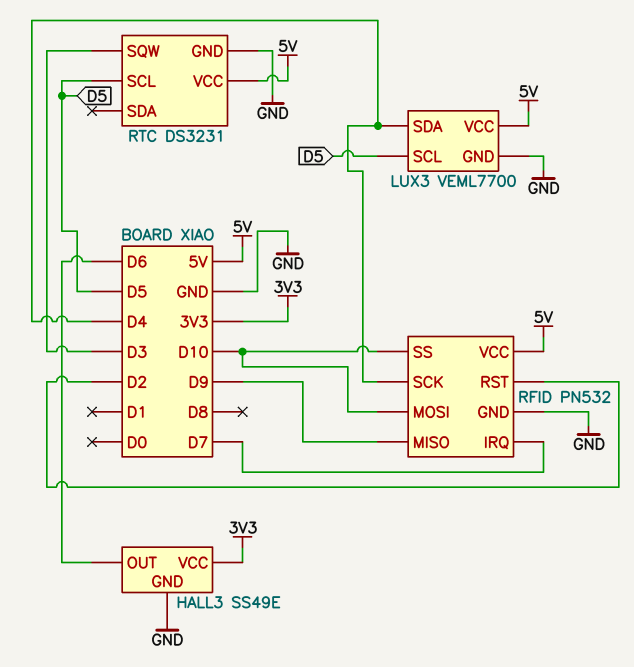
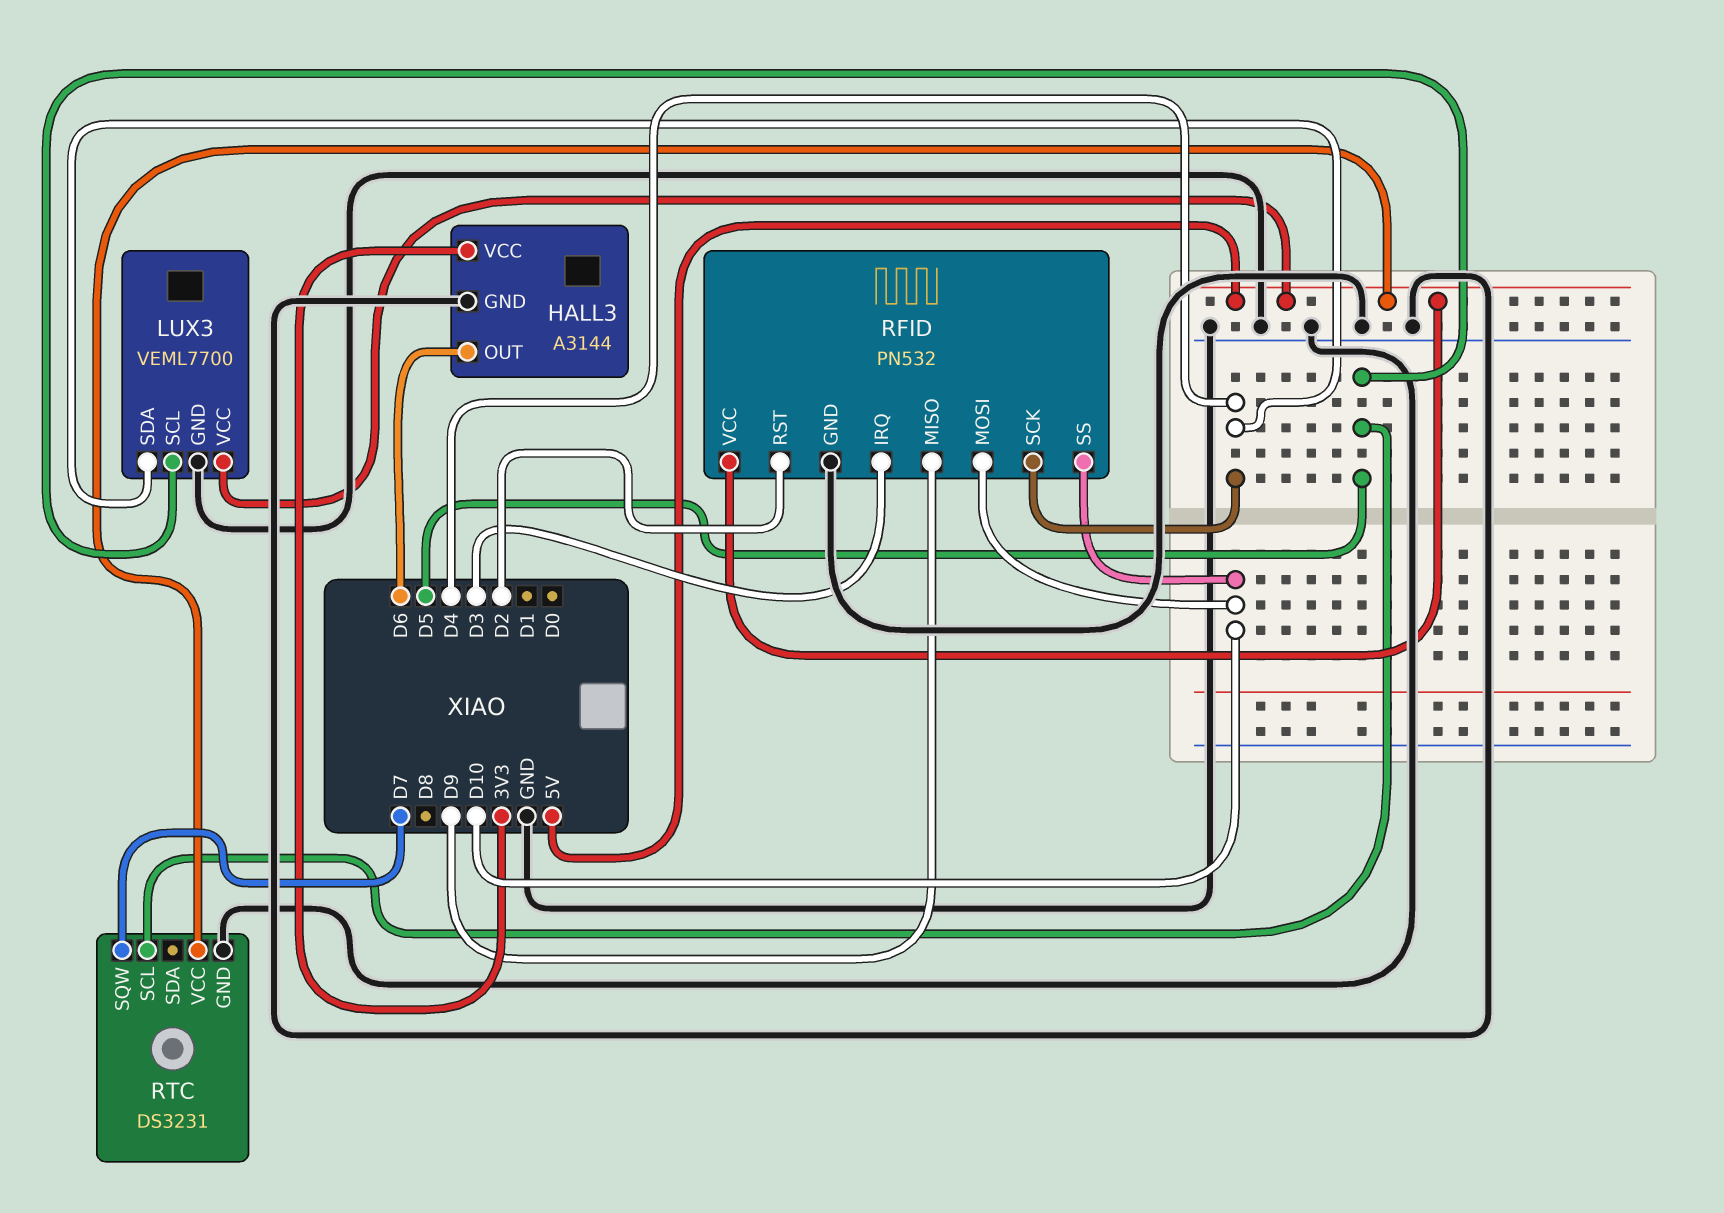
HALL3: SS49E -> A3144
RFID pin IRQ: D7 -> D3
RTC pin SQW: D3 -> D7

